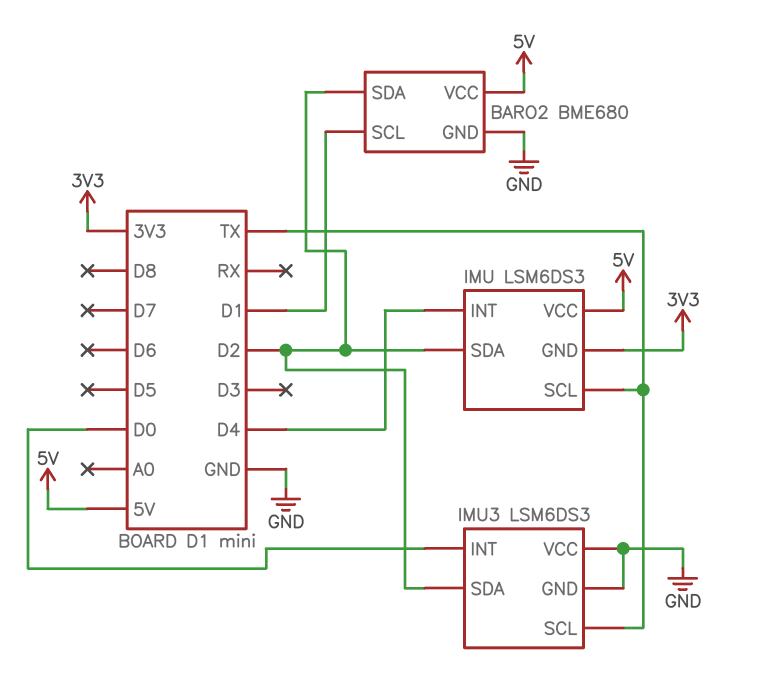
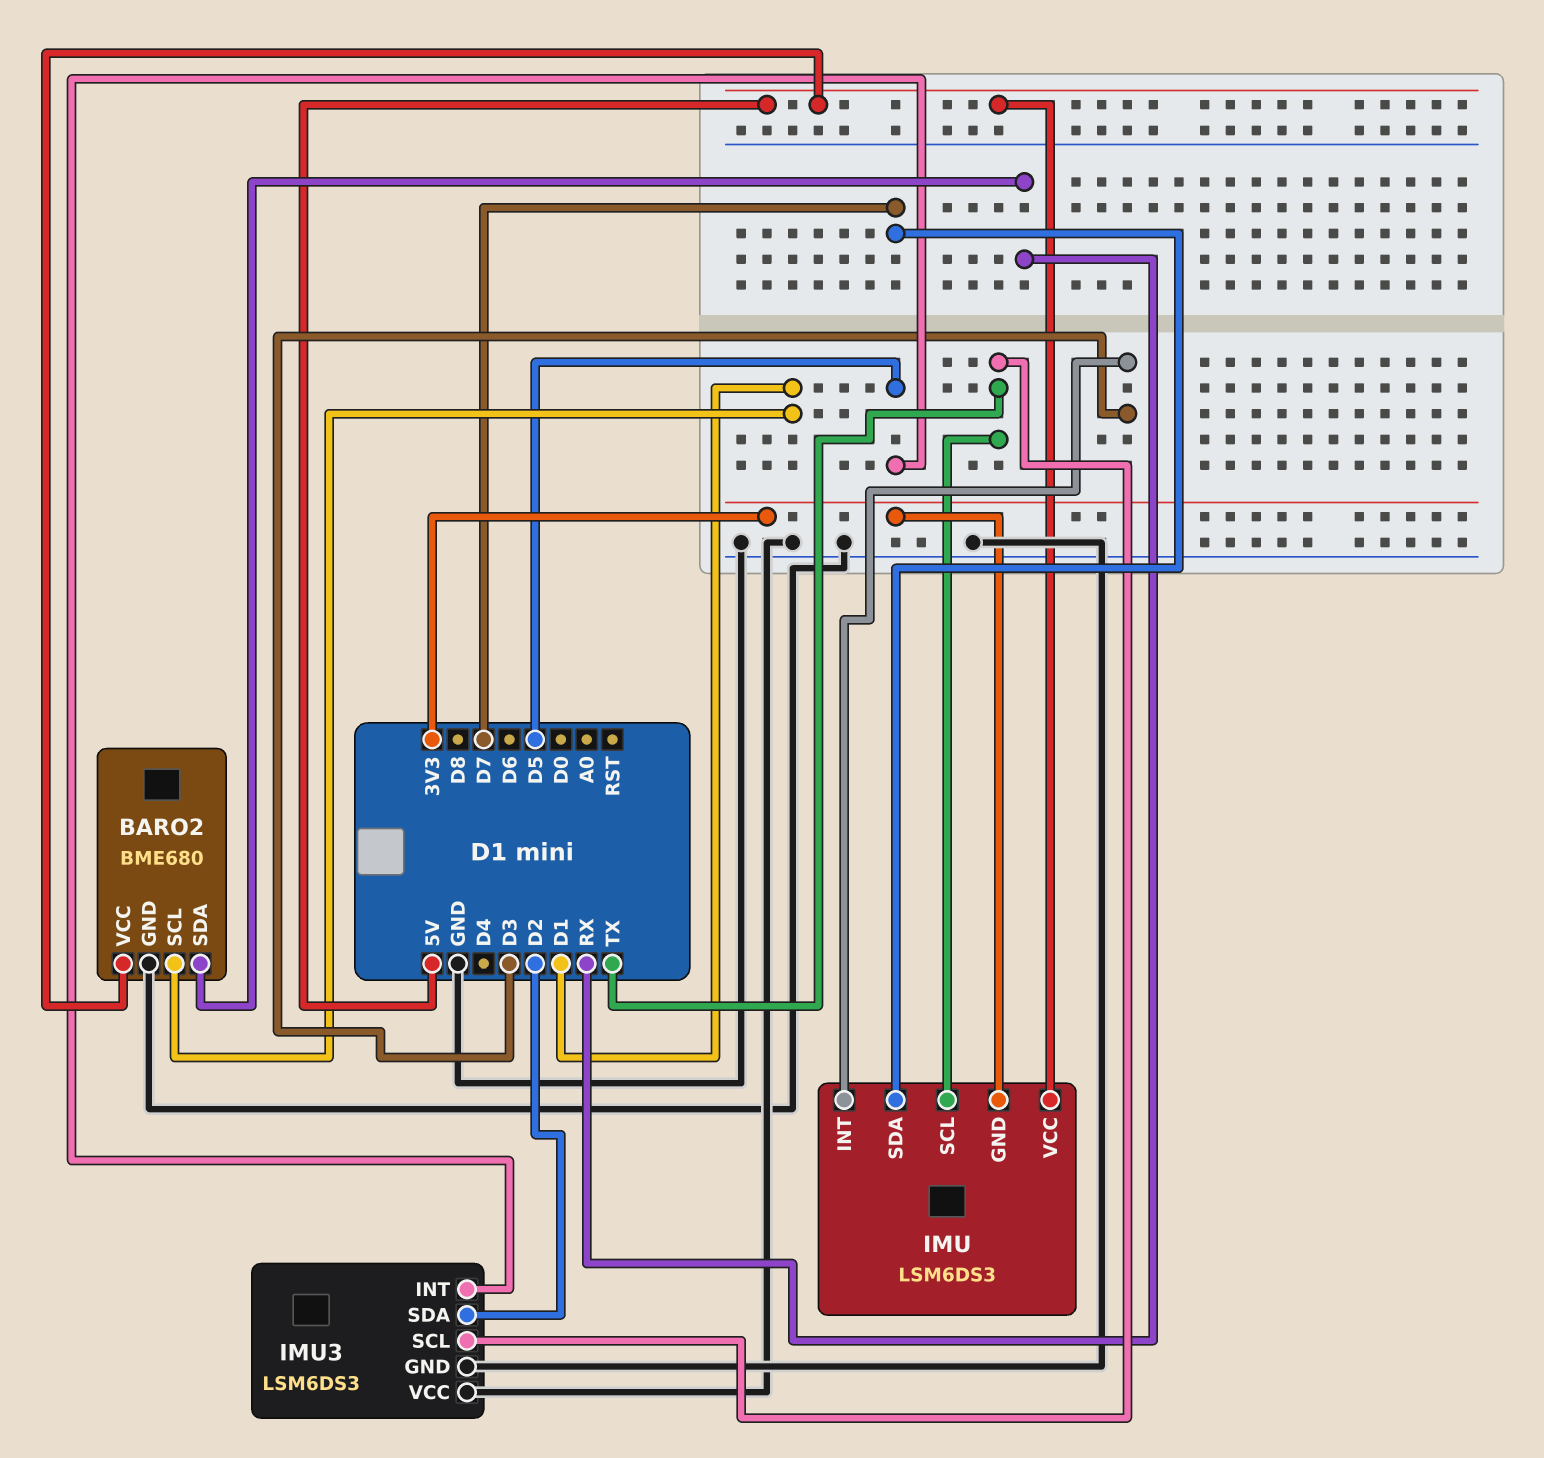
BARO2 pin SDA: D2 -> RX
IMU pin INT: D4 -> D3
IMU pin SDA: D2 -> D7
IMU3 pin INT: D0 -> D5

